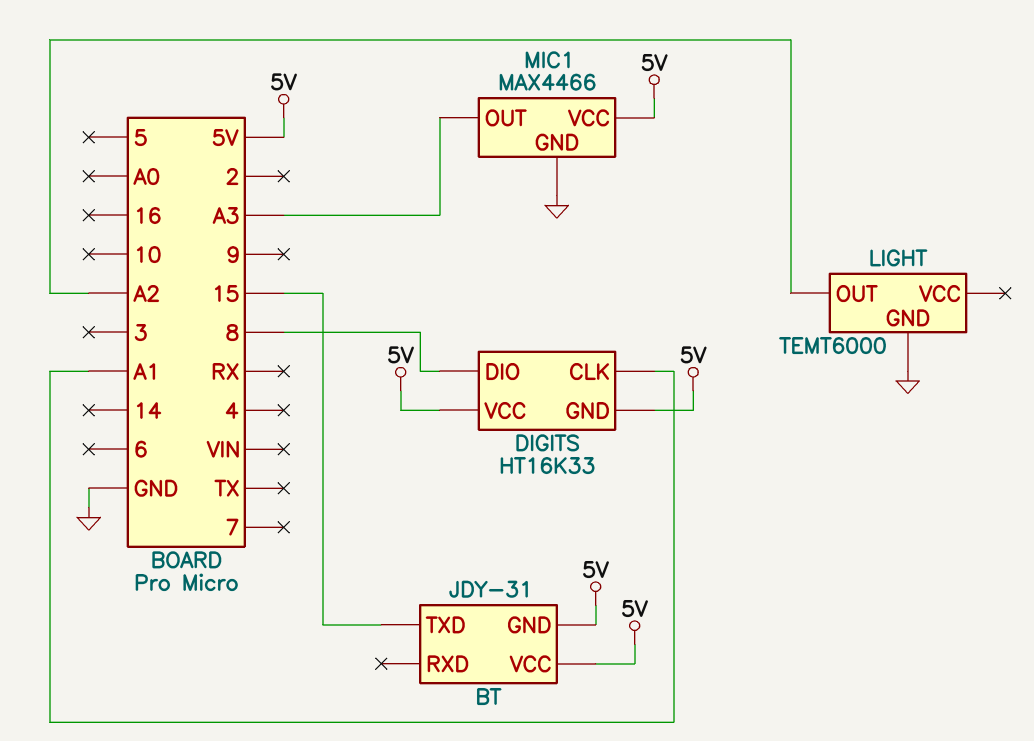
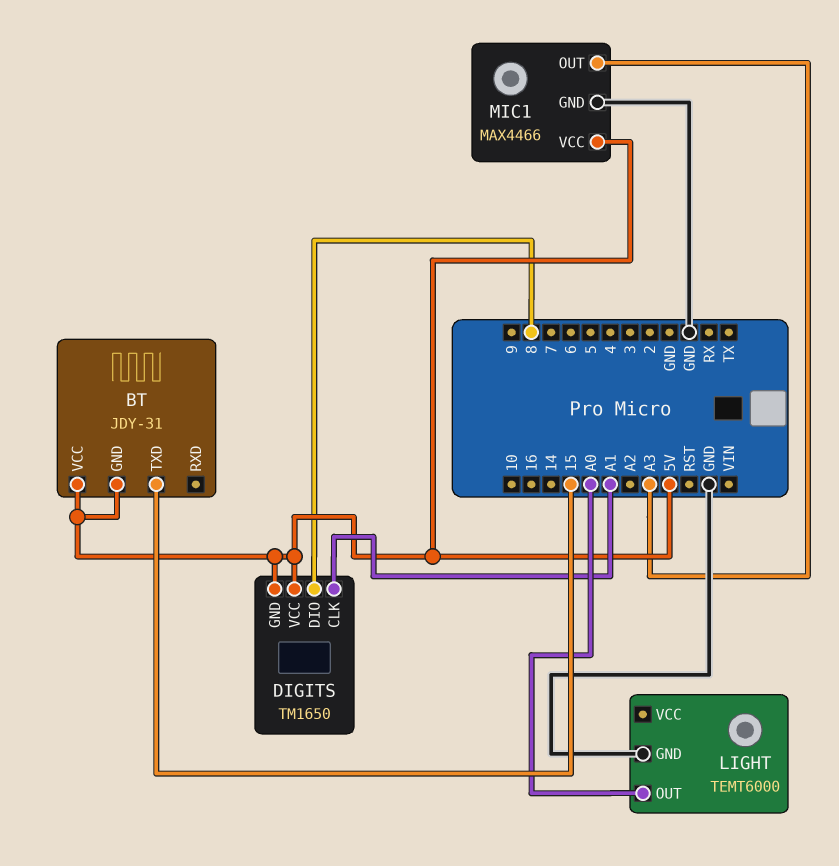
DIGITS: HT16K33 -> TM1650
LIGHT pin OUT: A2 -> A0

